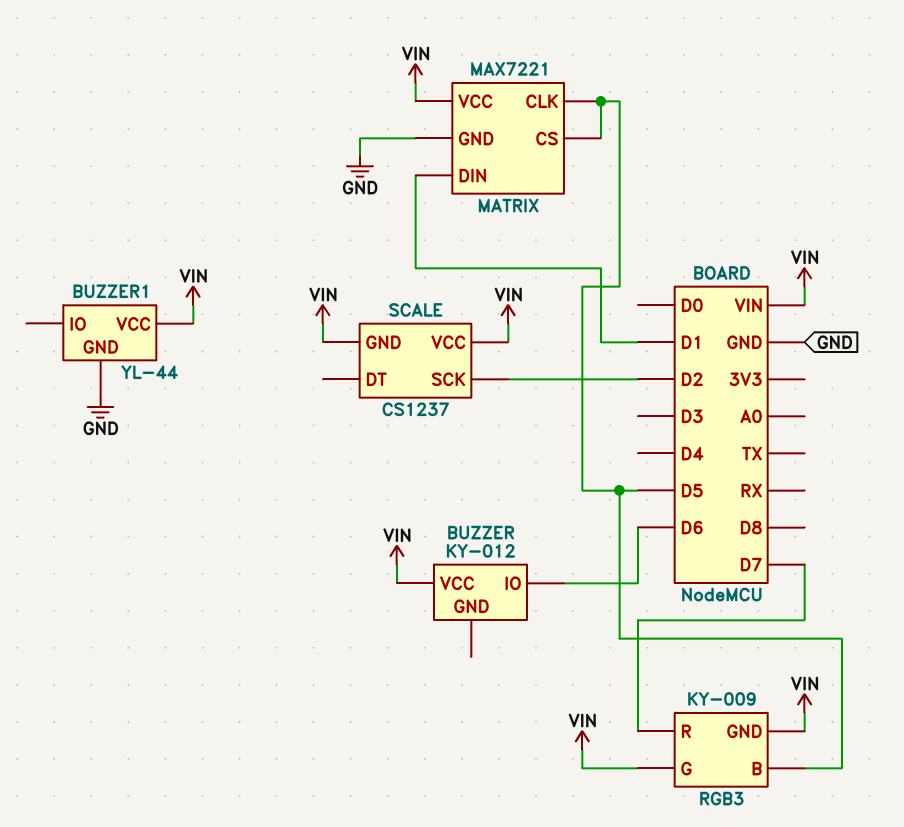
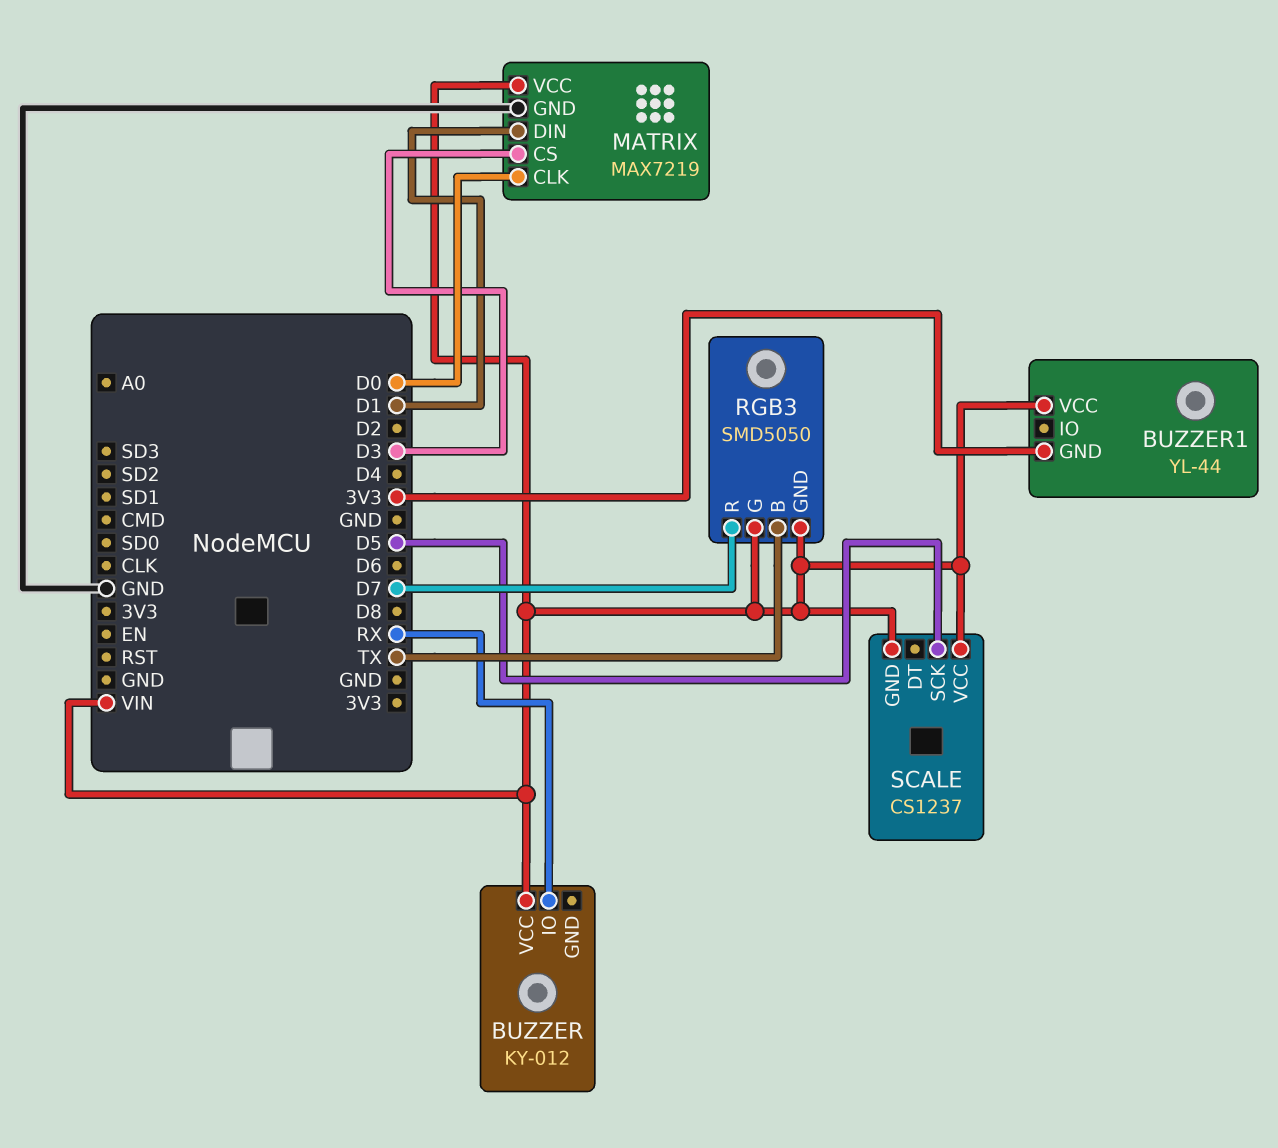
BUZZER pin IO: D6 -> RX
BUZZER1 pin GND: GND -> 3V3
MATRIX: MAX7221 -> MAX7219
MATRIX pin CLK: D5 -> D0
MATRIX pin CS: D5 -> D3
RGB3: KY-009 -> SMD5050
RGB3 pin B: D5 -> TX
SCALE pin SCK: D2 -> D5

